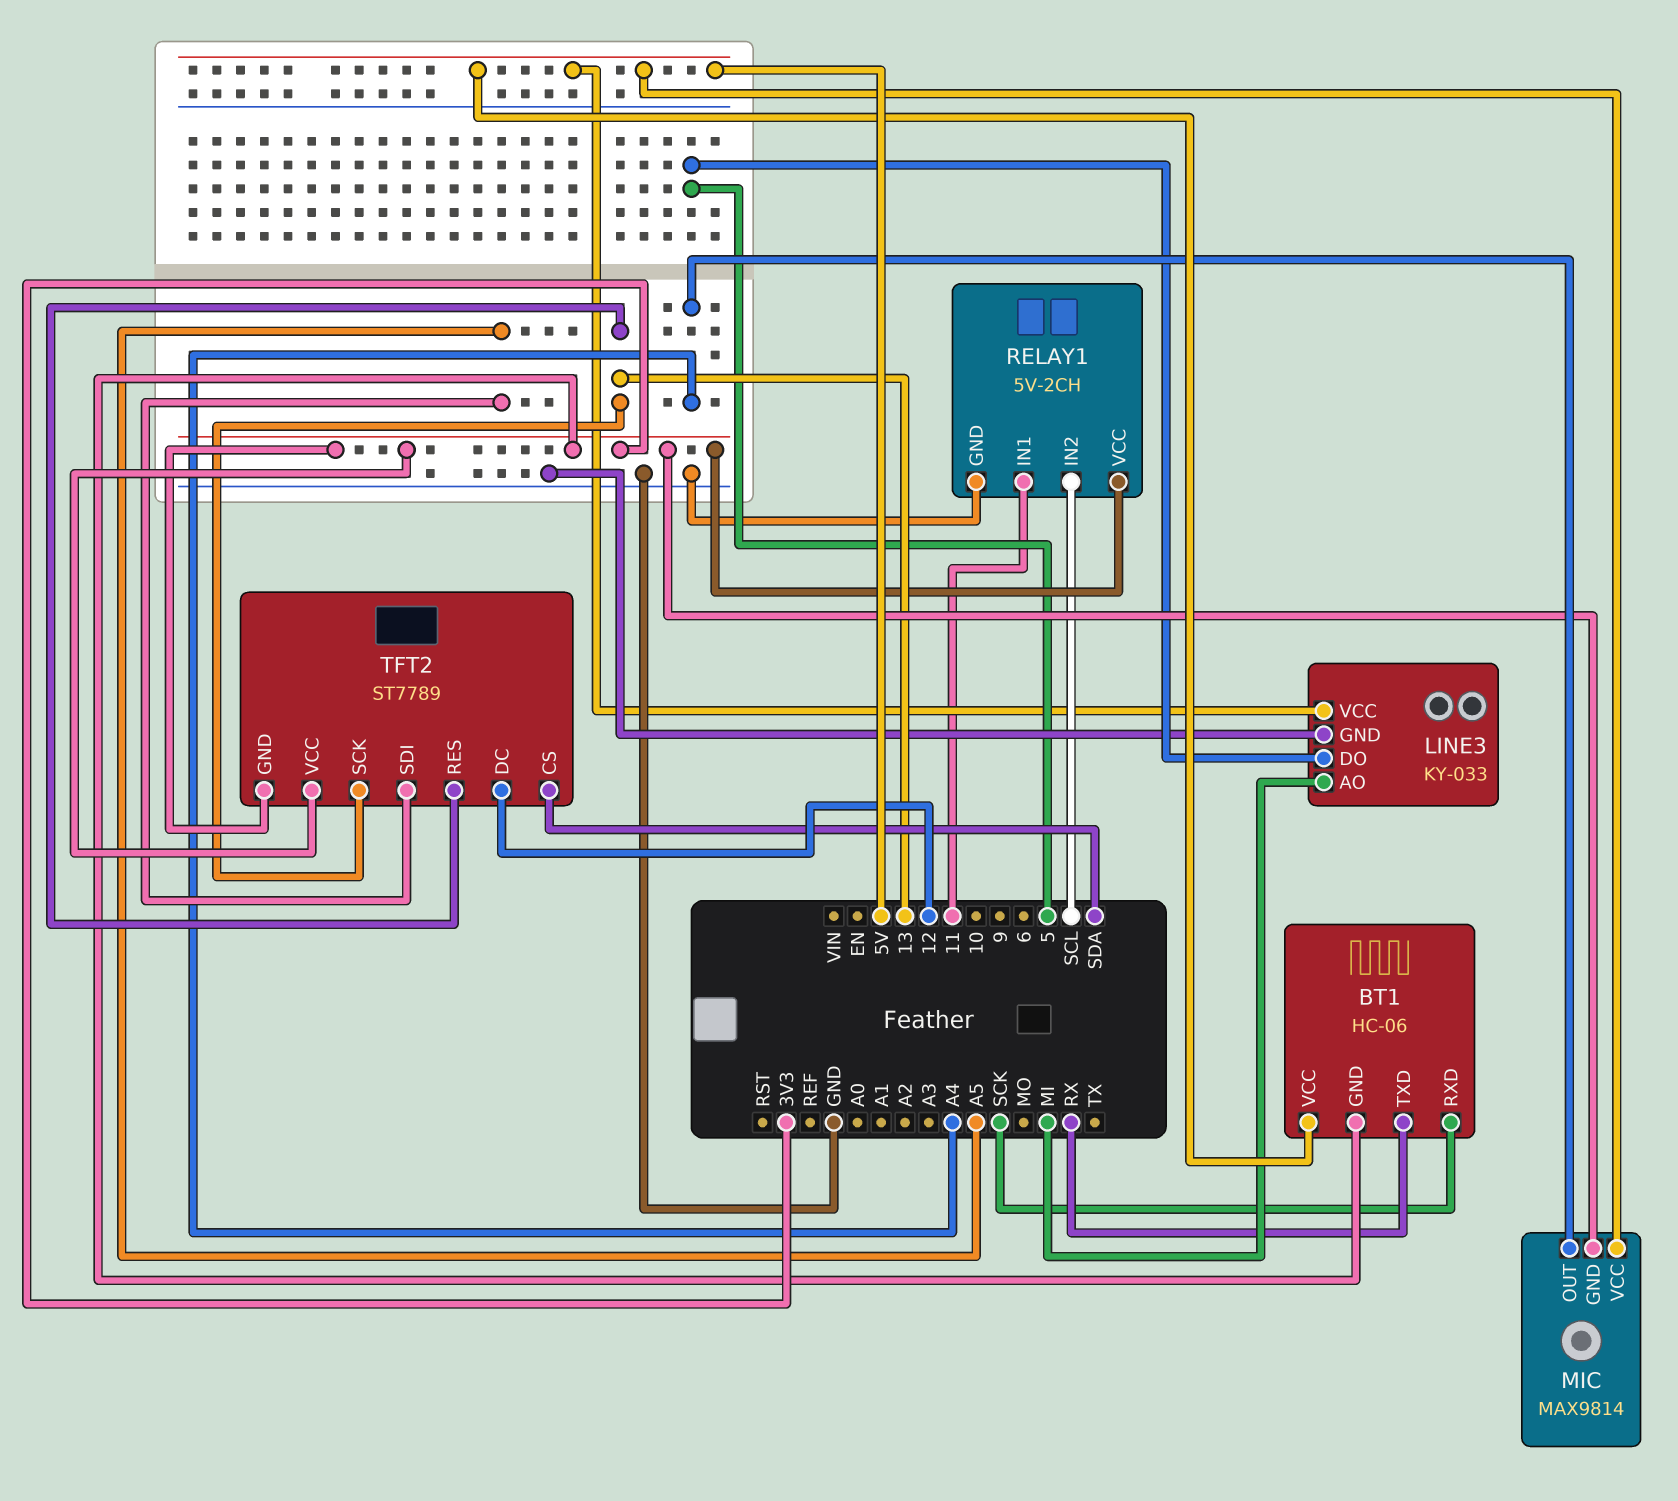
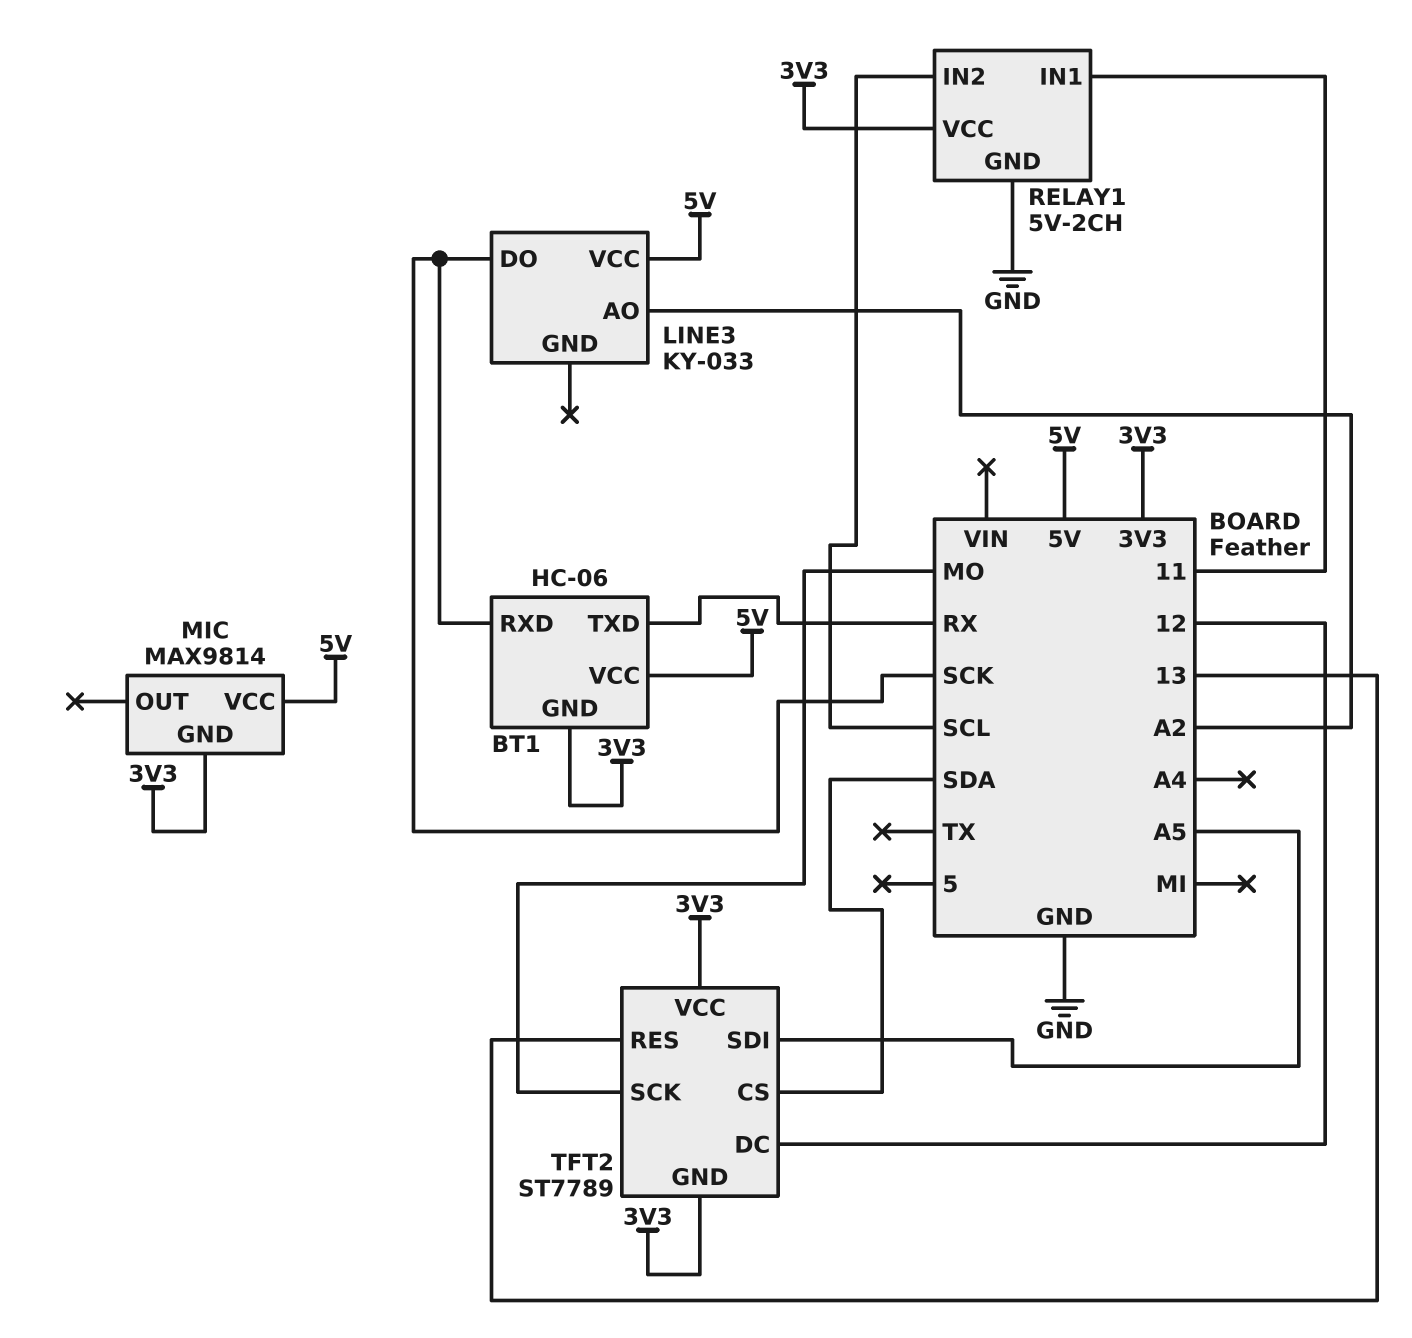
LINE3 pin AO: MI -> A2
LINE3 pin DO: 5 -> SCK
LINE3 pin GND: GND -> none
MIC pin OUT: A4 -> none
TFT2 pin SCK: 13 -> MO

